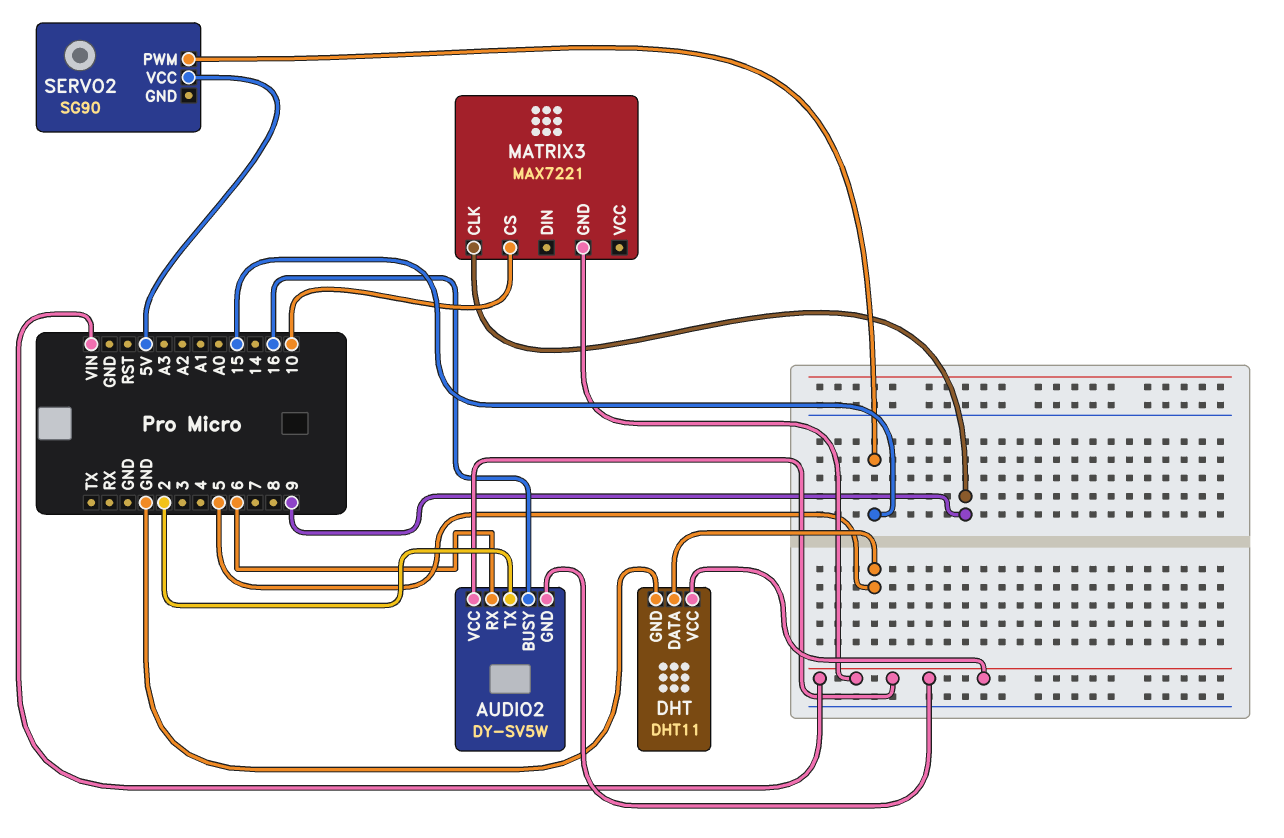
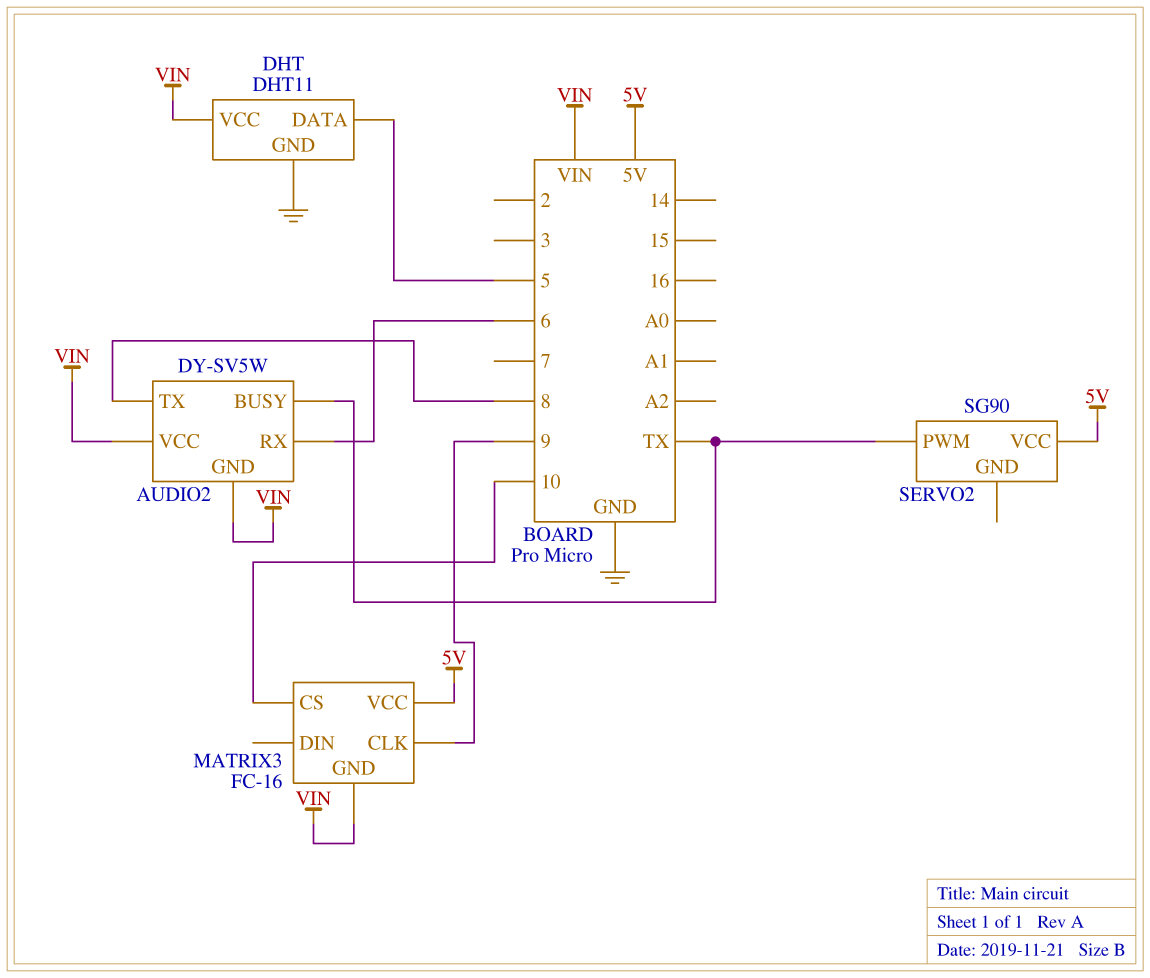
AUDIO2 pin BUSY: 16 -> TX
AUDIO2 pin TX: 2 -> 8
MATRIX3: MAX7221 -> FC-16
MATRIX3 pin VCC: none -> 5V
SERVO2 pin PWM: 15 -> TX

